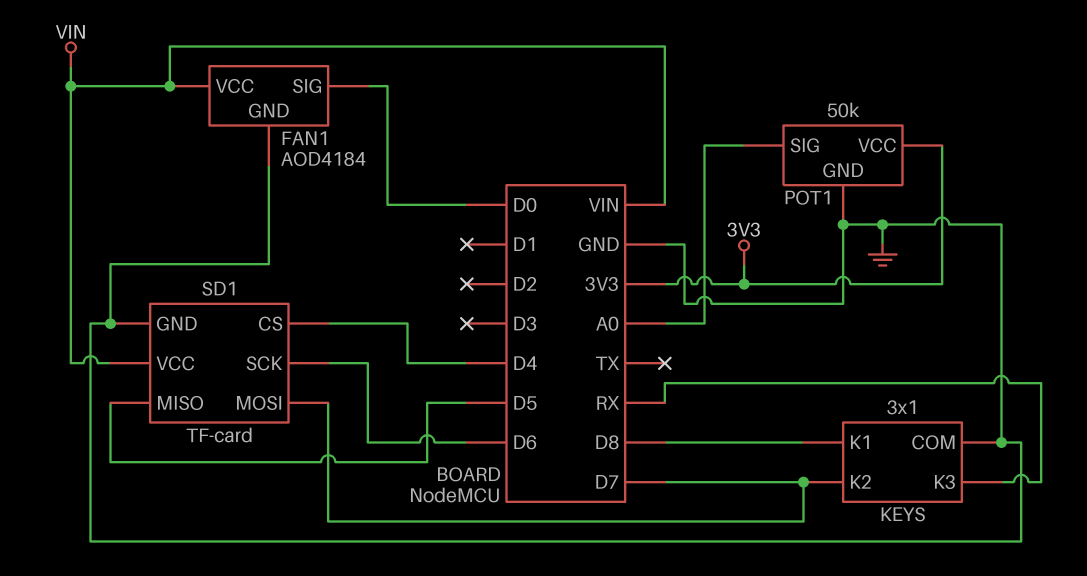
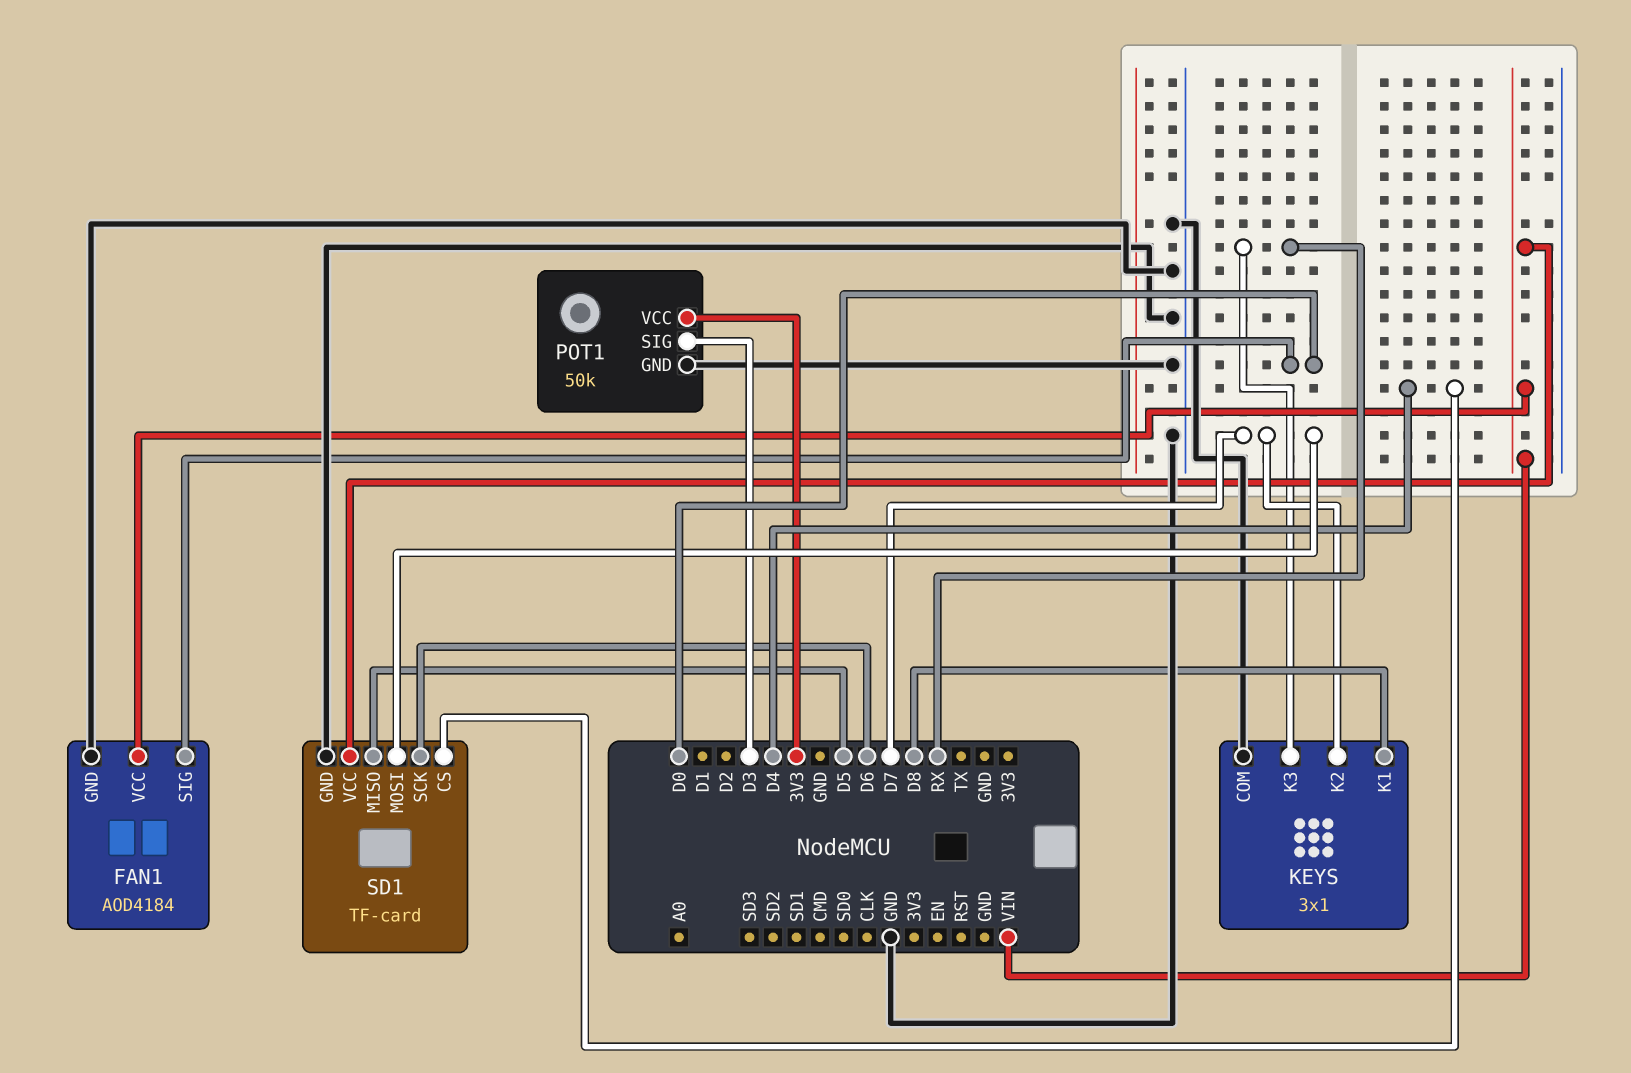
POT1 pin SIG: A0 -> D3

